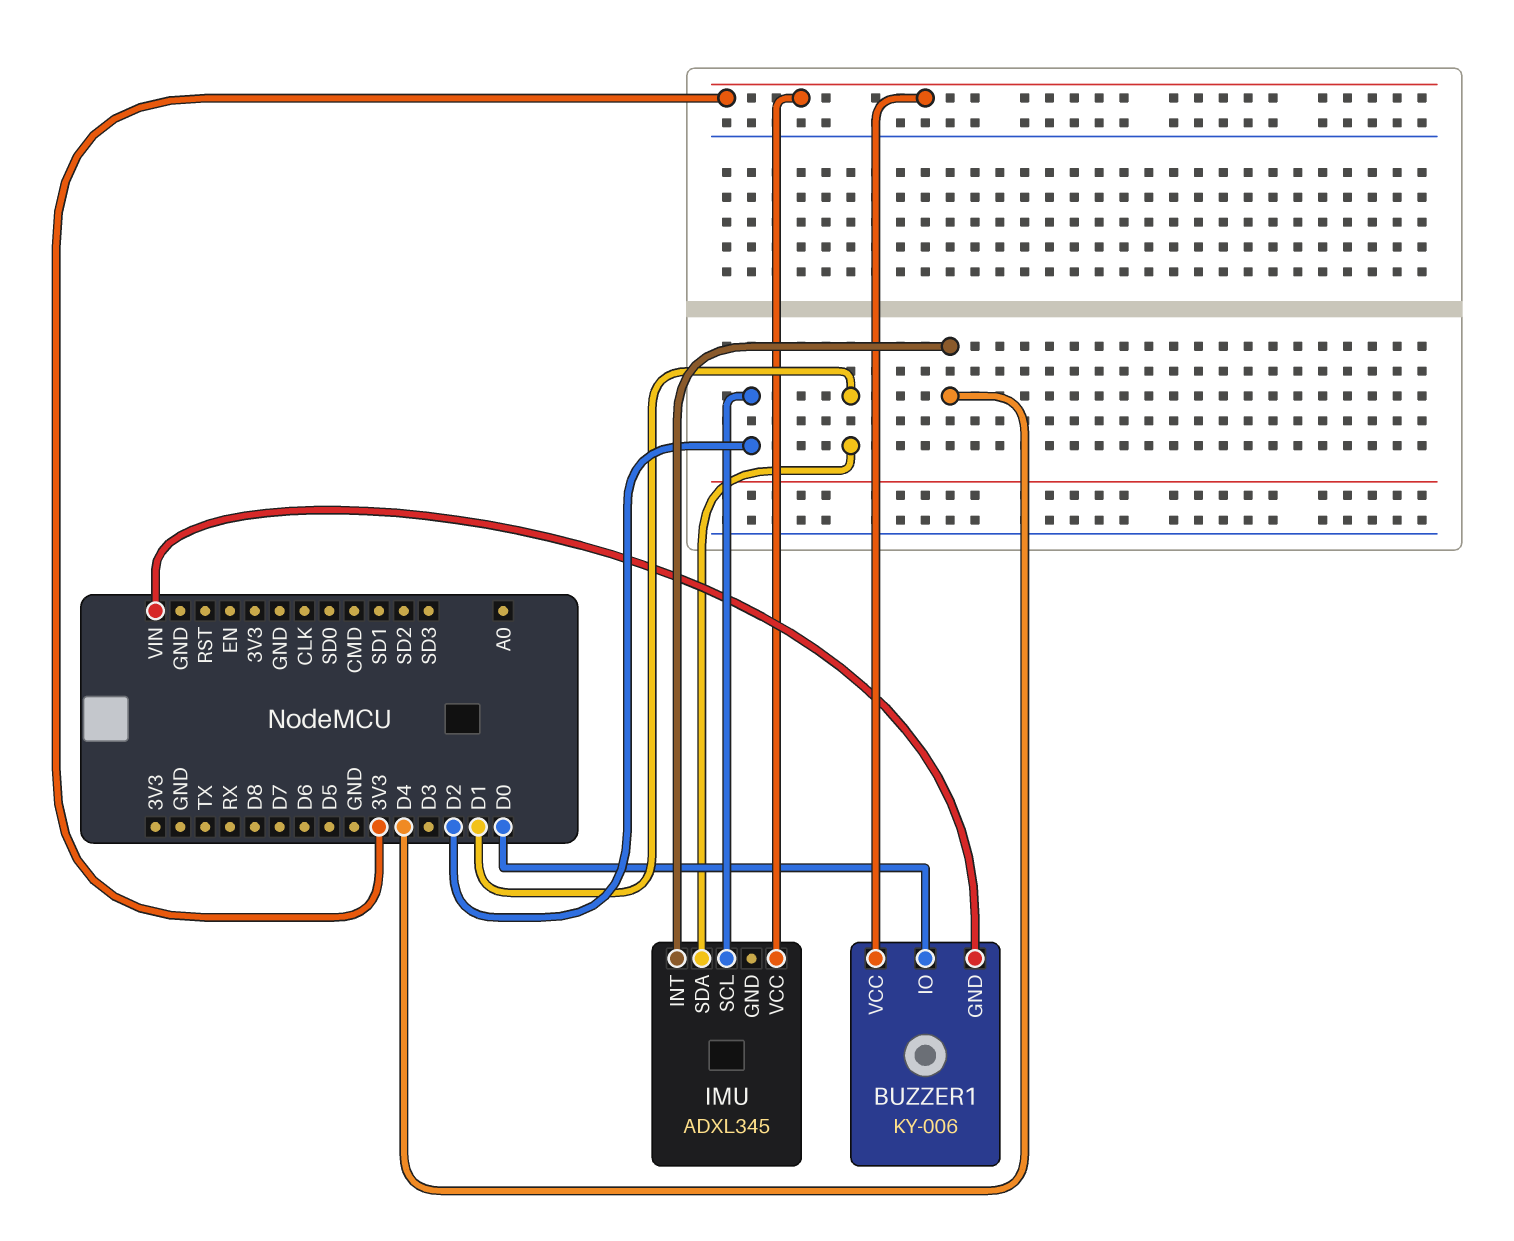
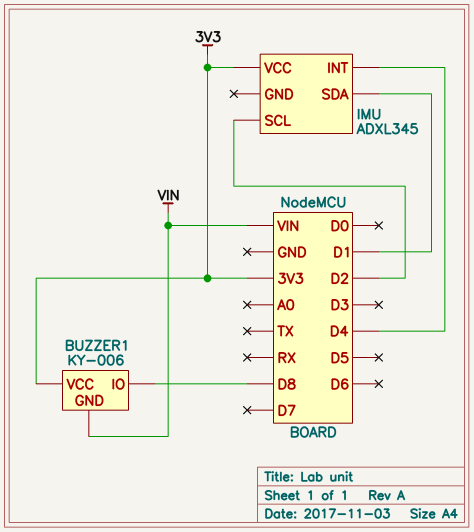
BUZZER1 pin IO: D0 -> D8

